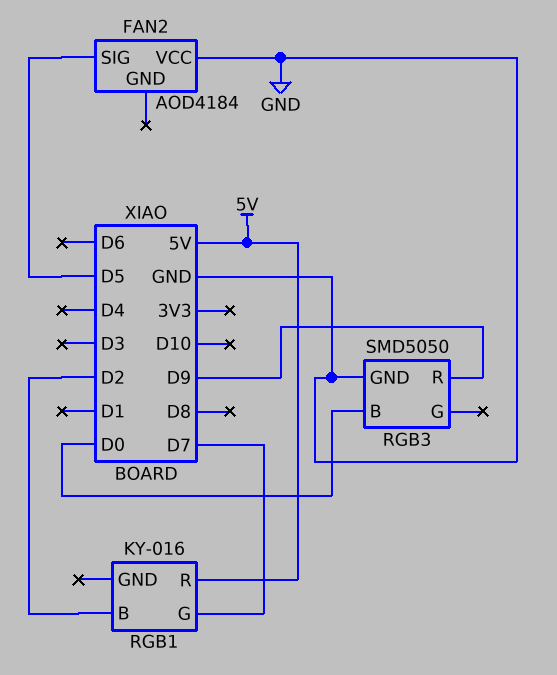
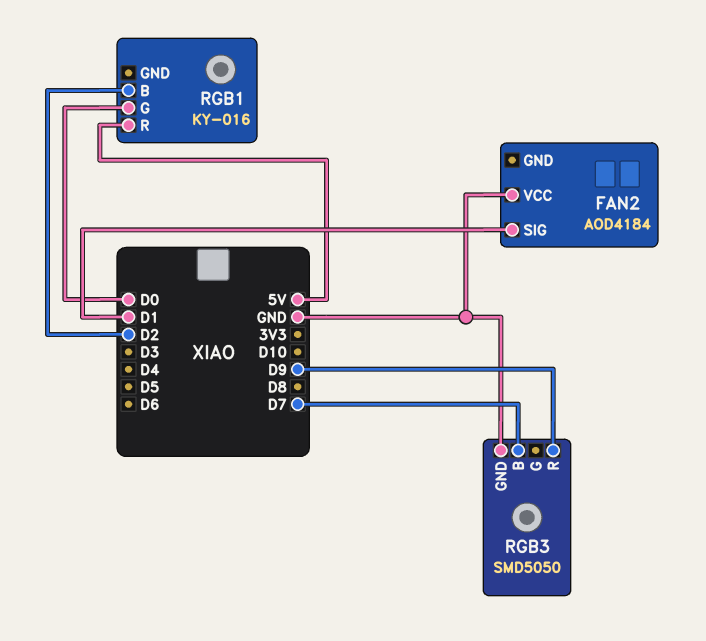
FAN2 pin SIG: D5 -> D1
RGB1 pin G: D7 -> D0
RGB3 pin B: D0 -> D7

